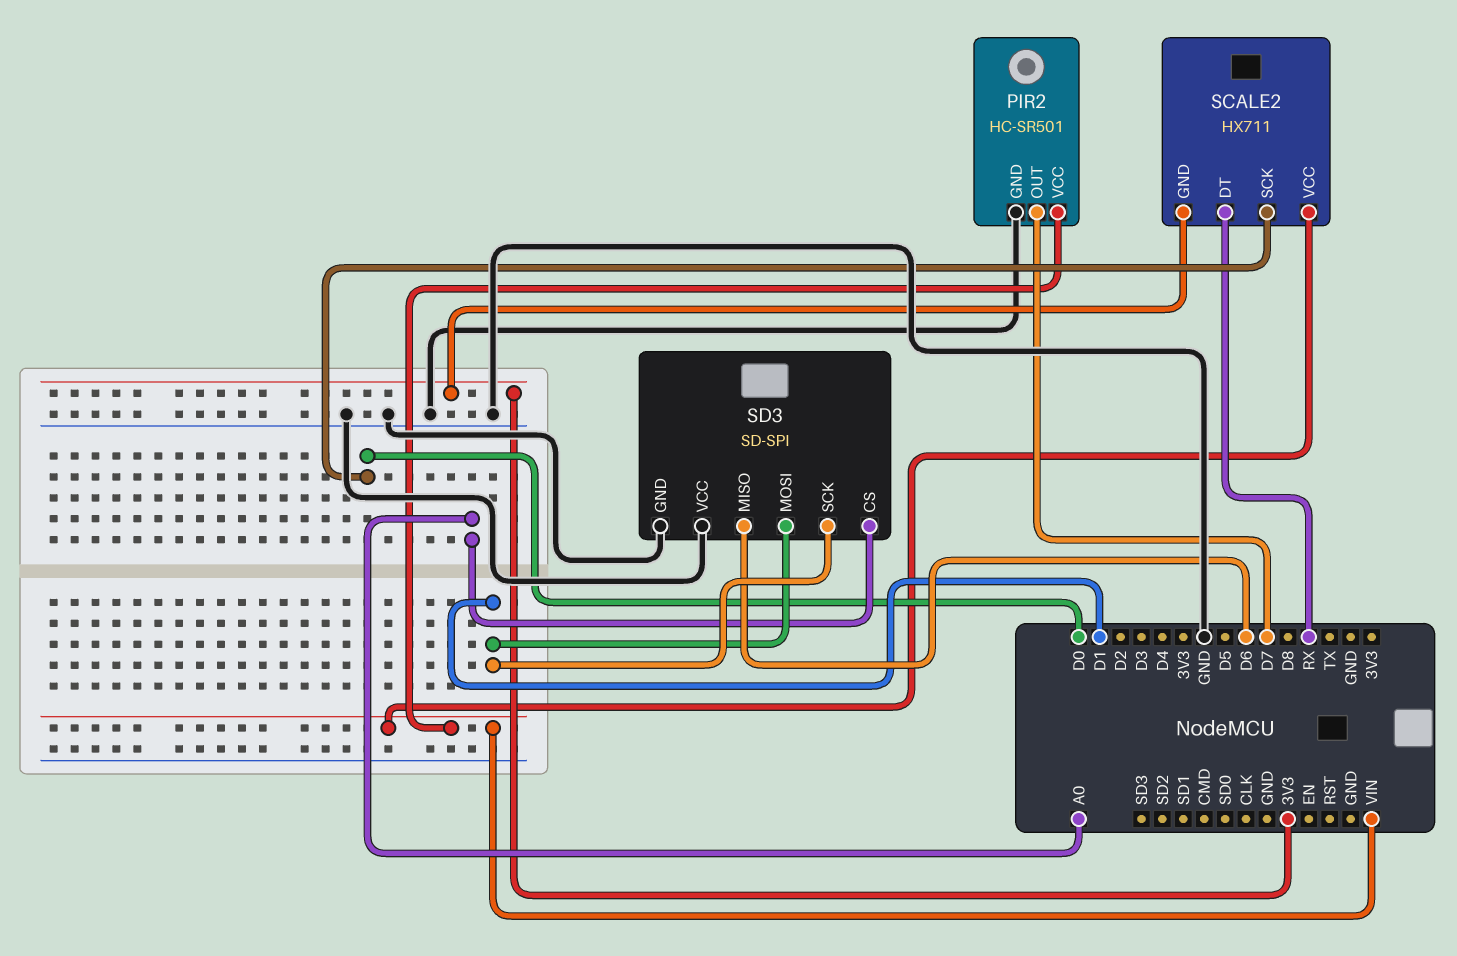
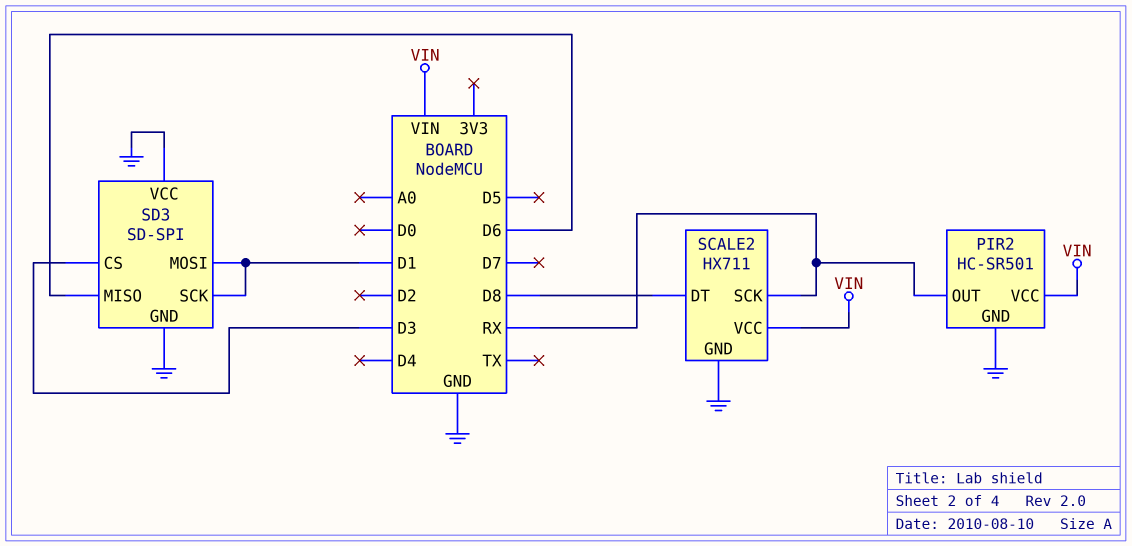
PIR2 pin OUT: D7 -> RX
SCALE2 pin DT: RX -> D8
SCALE2 pin GND: 3V3 -> GND
SCALE2 pin SCK: D0 -> RX
SD3 pin CS: A0 -> D3

